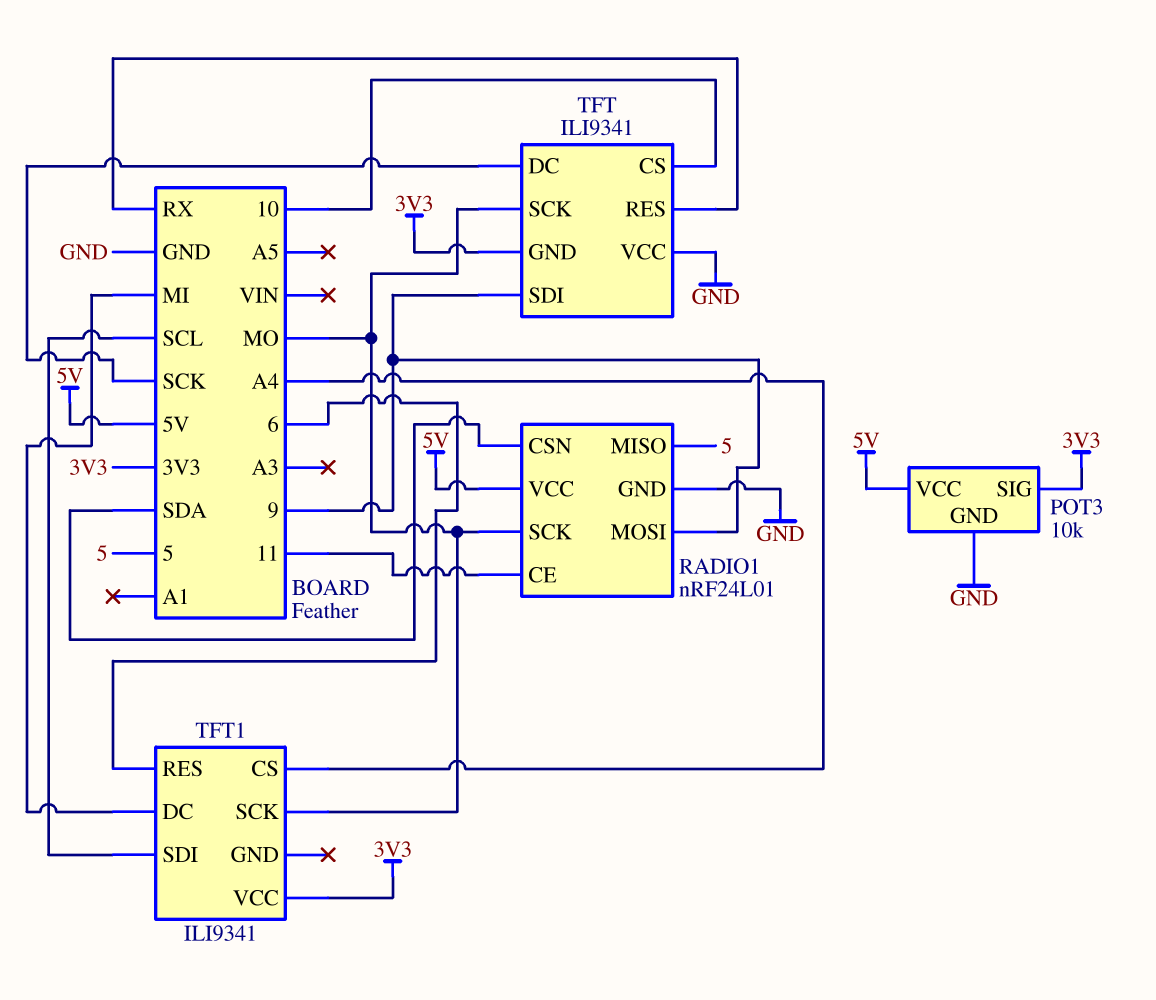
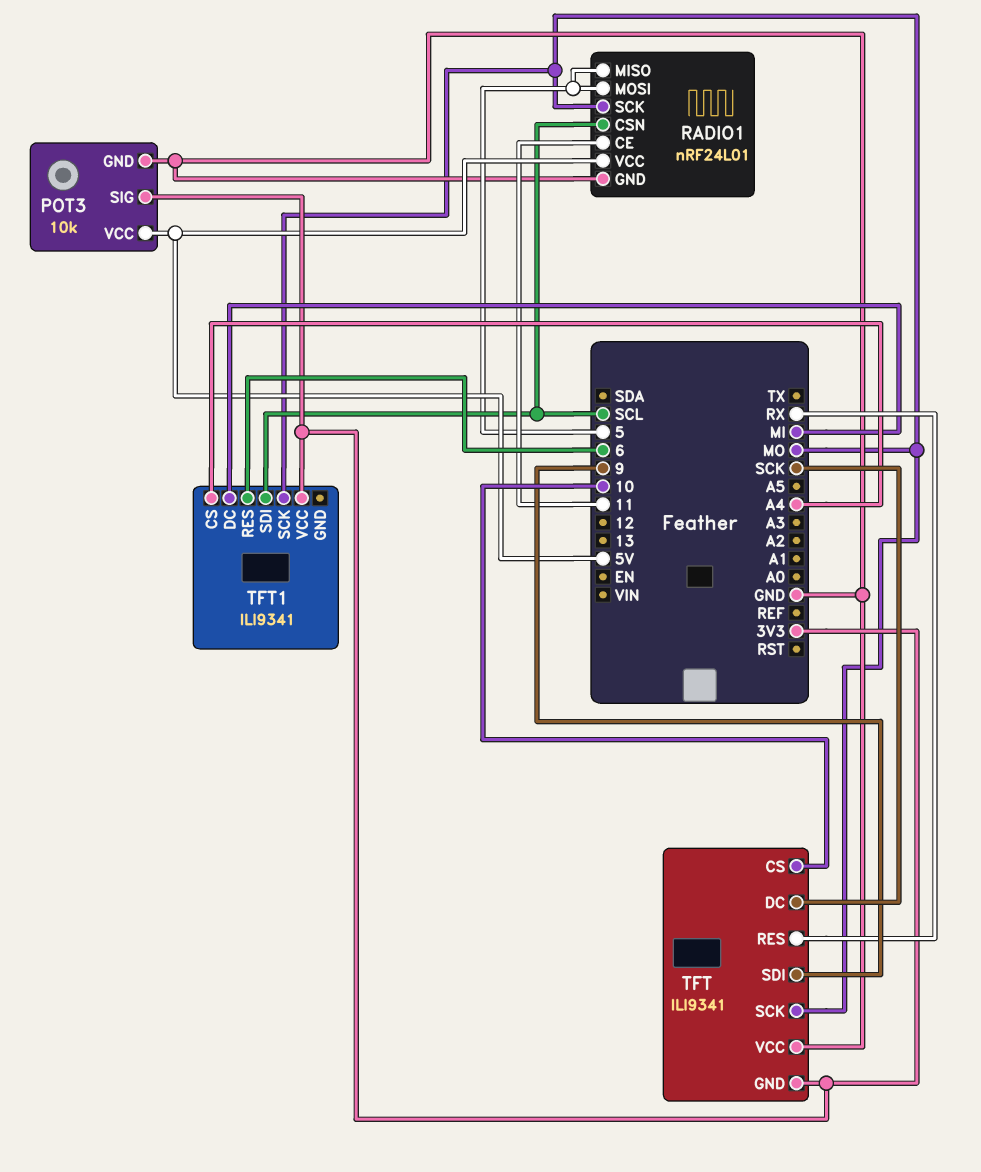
RADIO1 pin CSN: SDA -> SCL
RADIO1 pin MOSI: 9 -> 5

